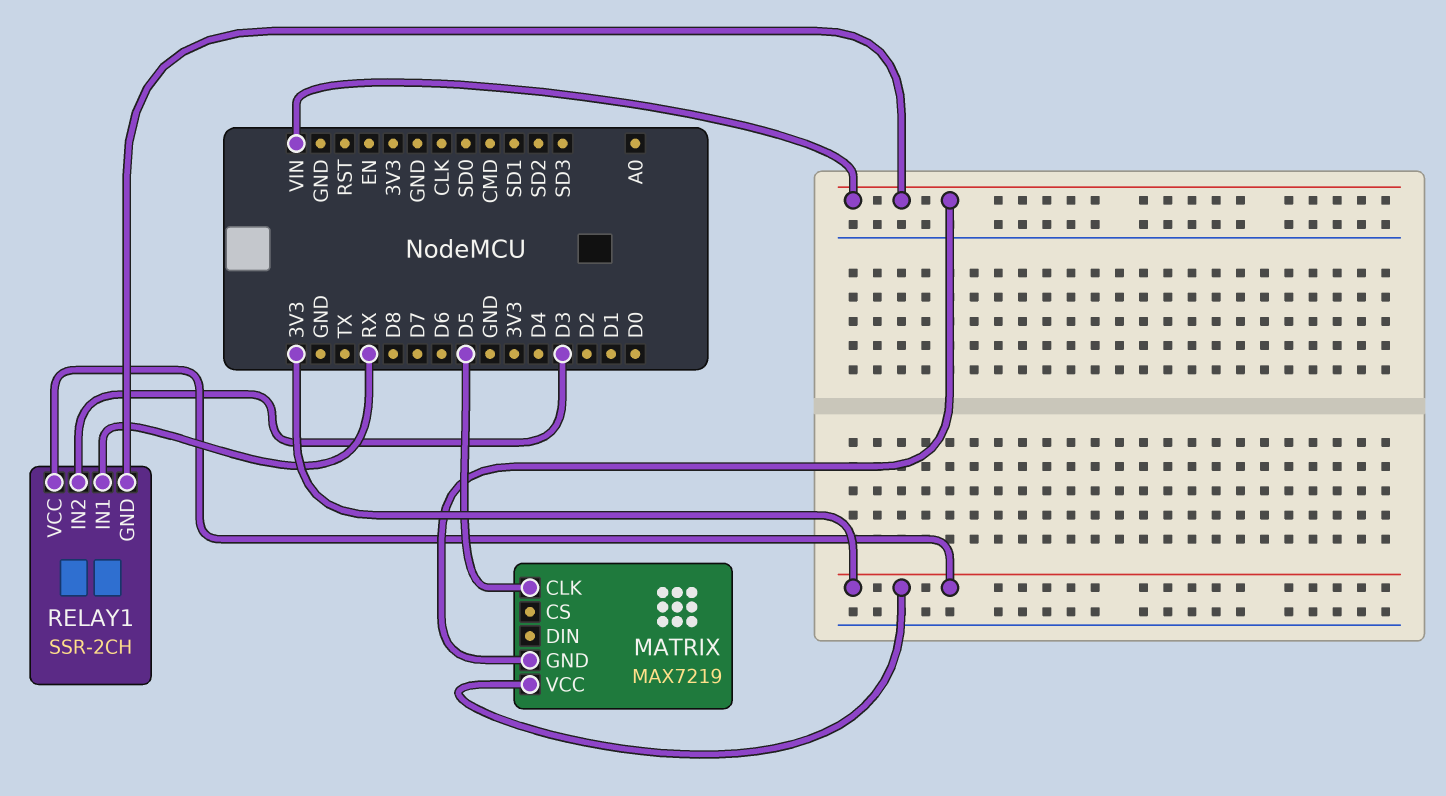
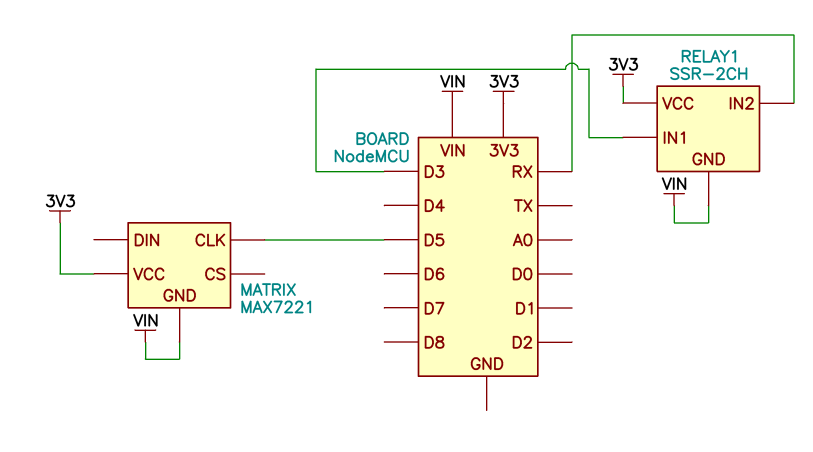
MATRIX: MAX7219 -> MAX7221
RELAY1 pin IN1: RX -> D3
RELAY1 pin IN2: D3 -> RX

